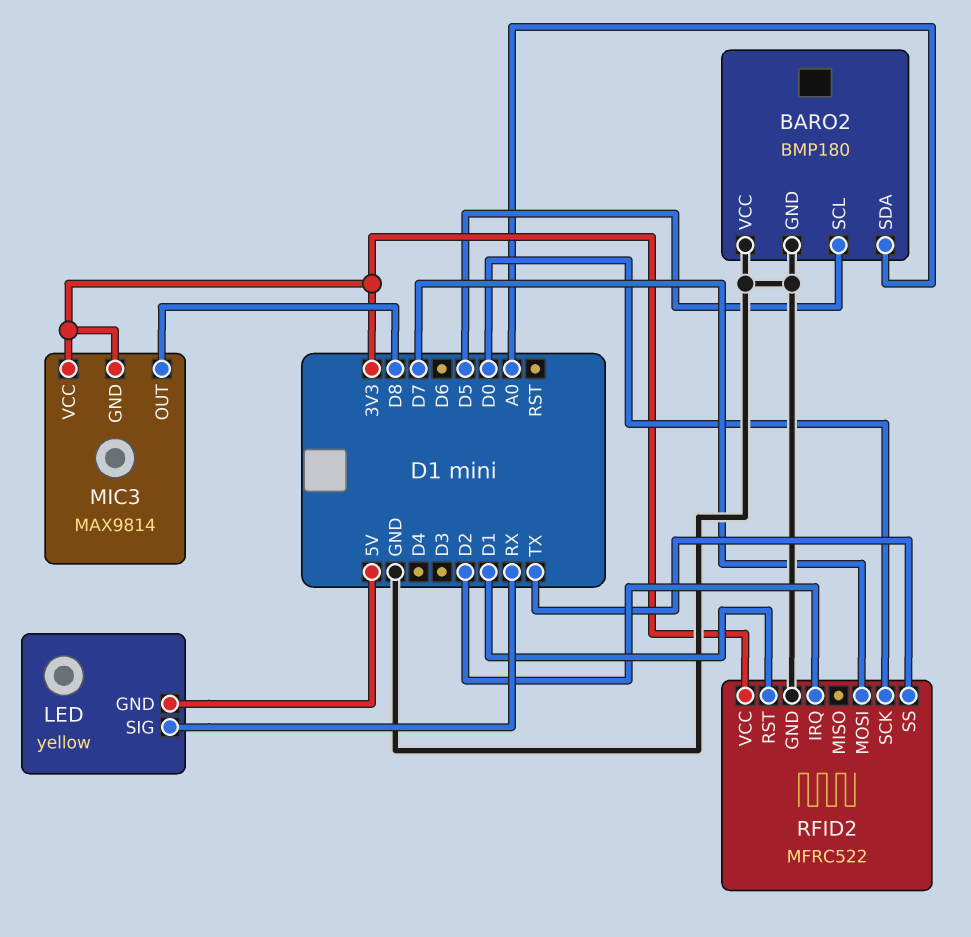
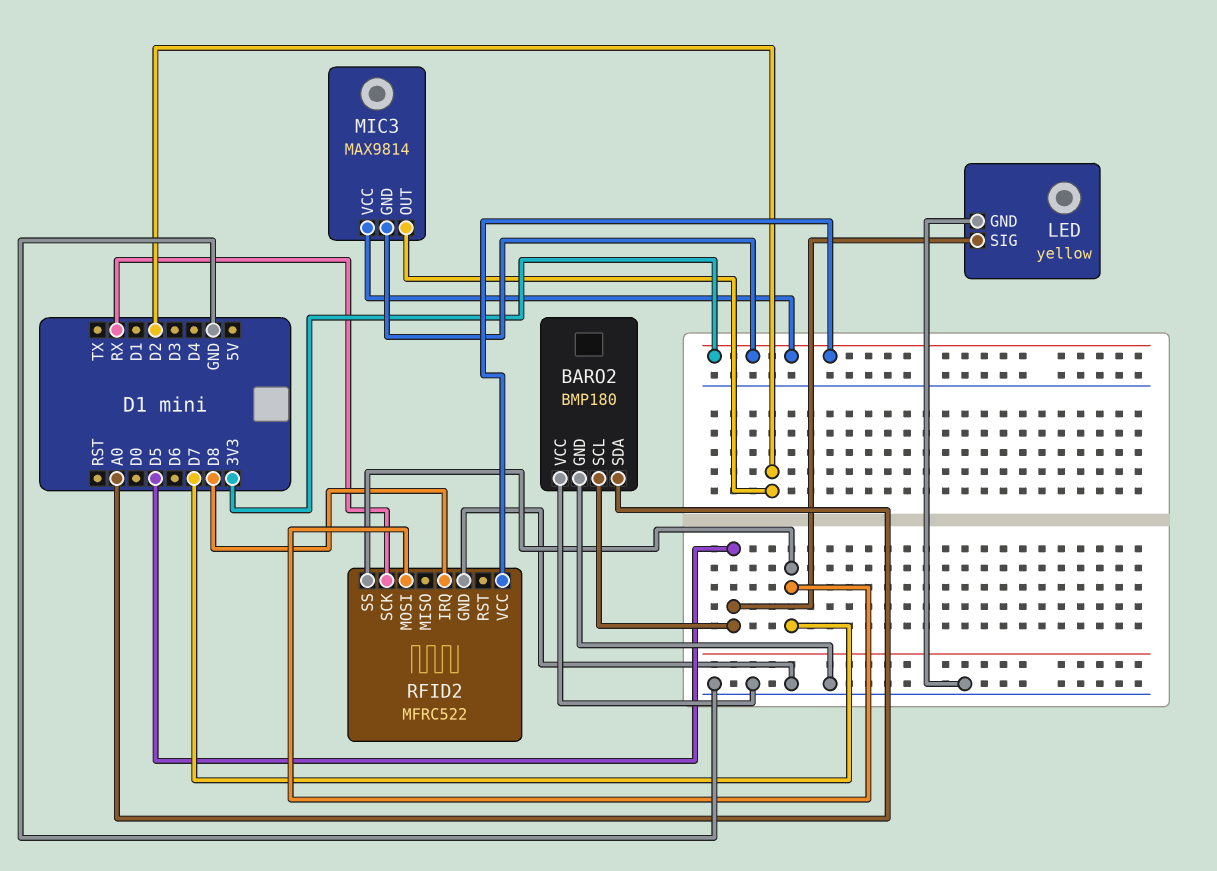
LED pin GND: 5V -> GND
LED pin SIG: RX -> D5
MIC3 pin OUT: D8 -> D2
RFID2 pin IRQ: D2 -> D8
RFID2 pin RST: D1 -> none
RFID2 pin SCK: D0 -> RX
RFID2 pin SS: TX -> D7

